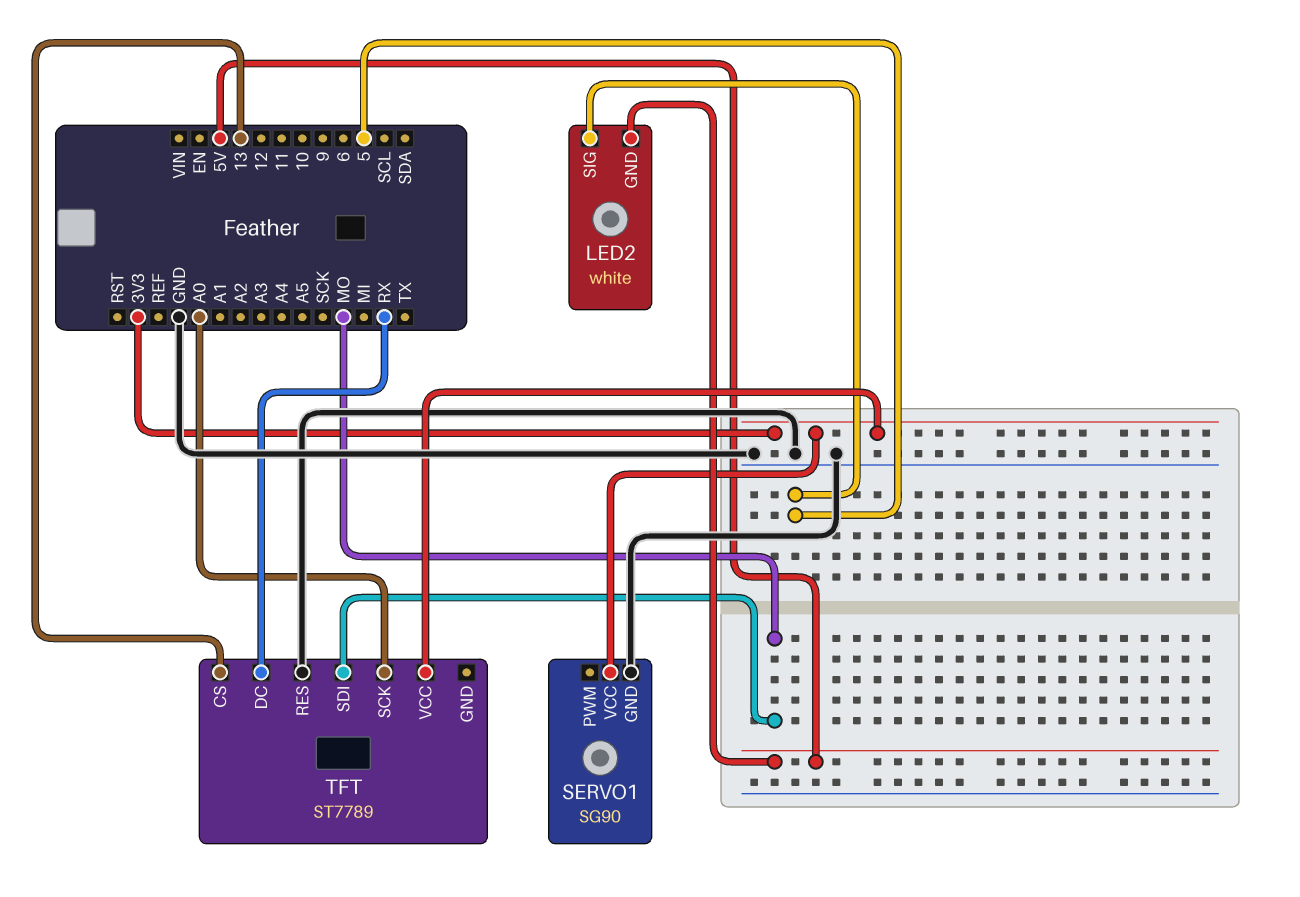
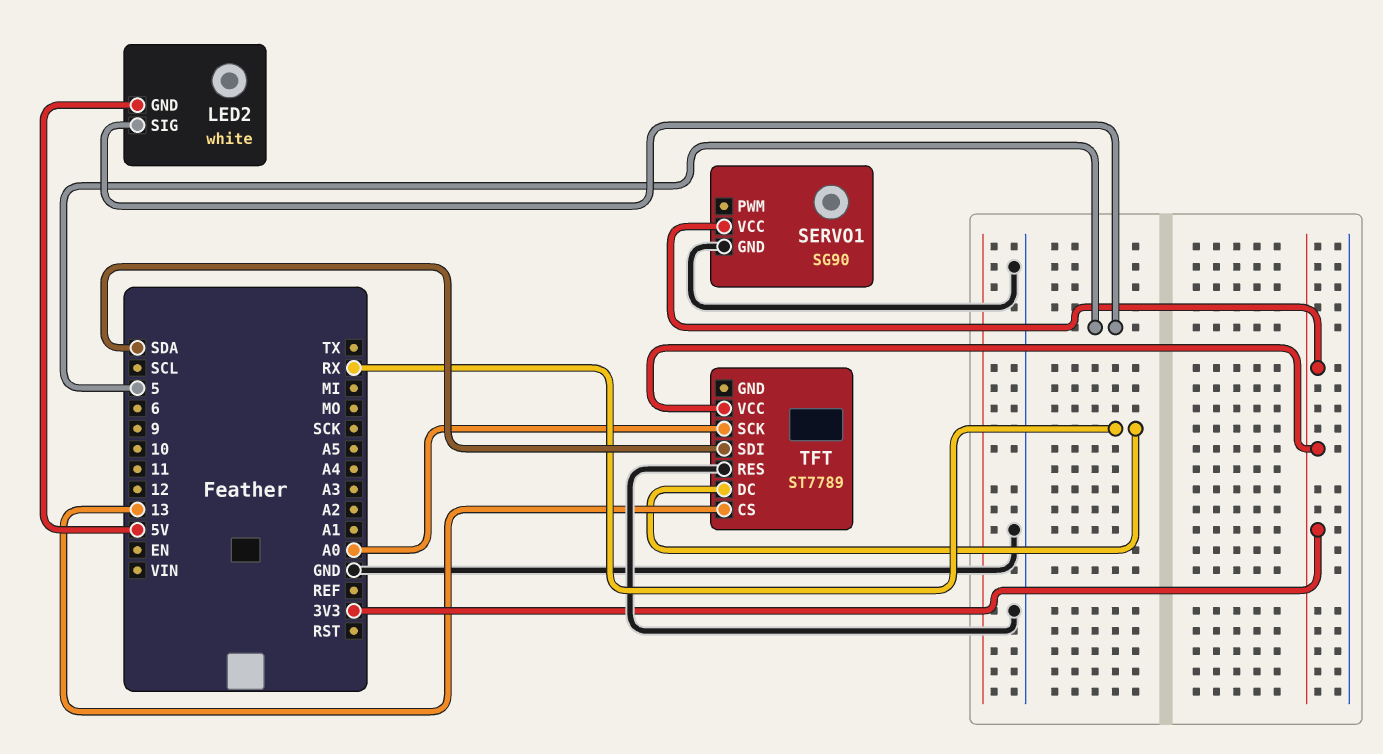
TFT pin SDI: MO -> SDA

